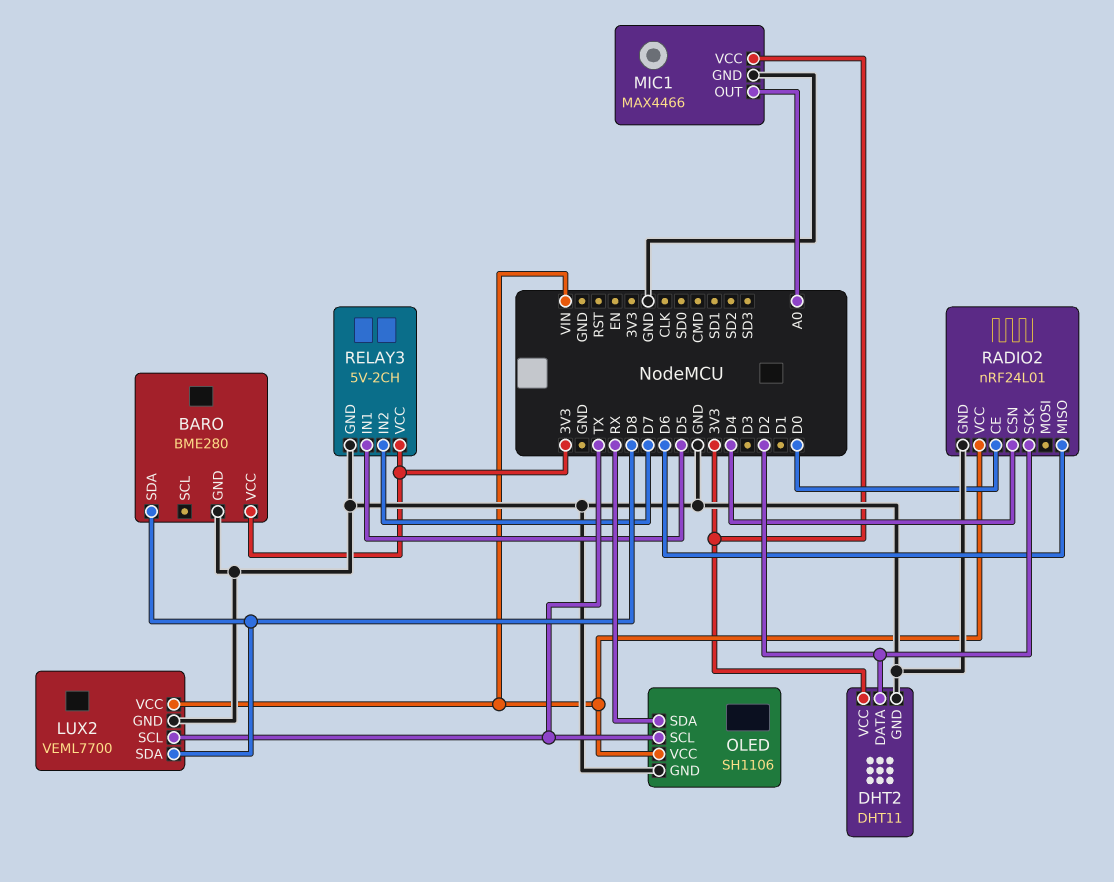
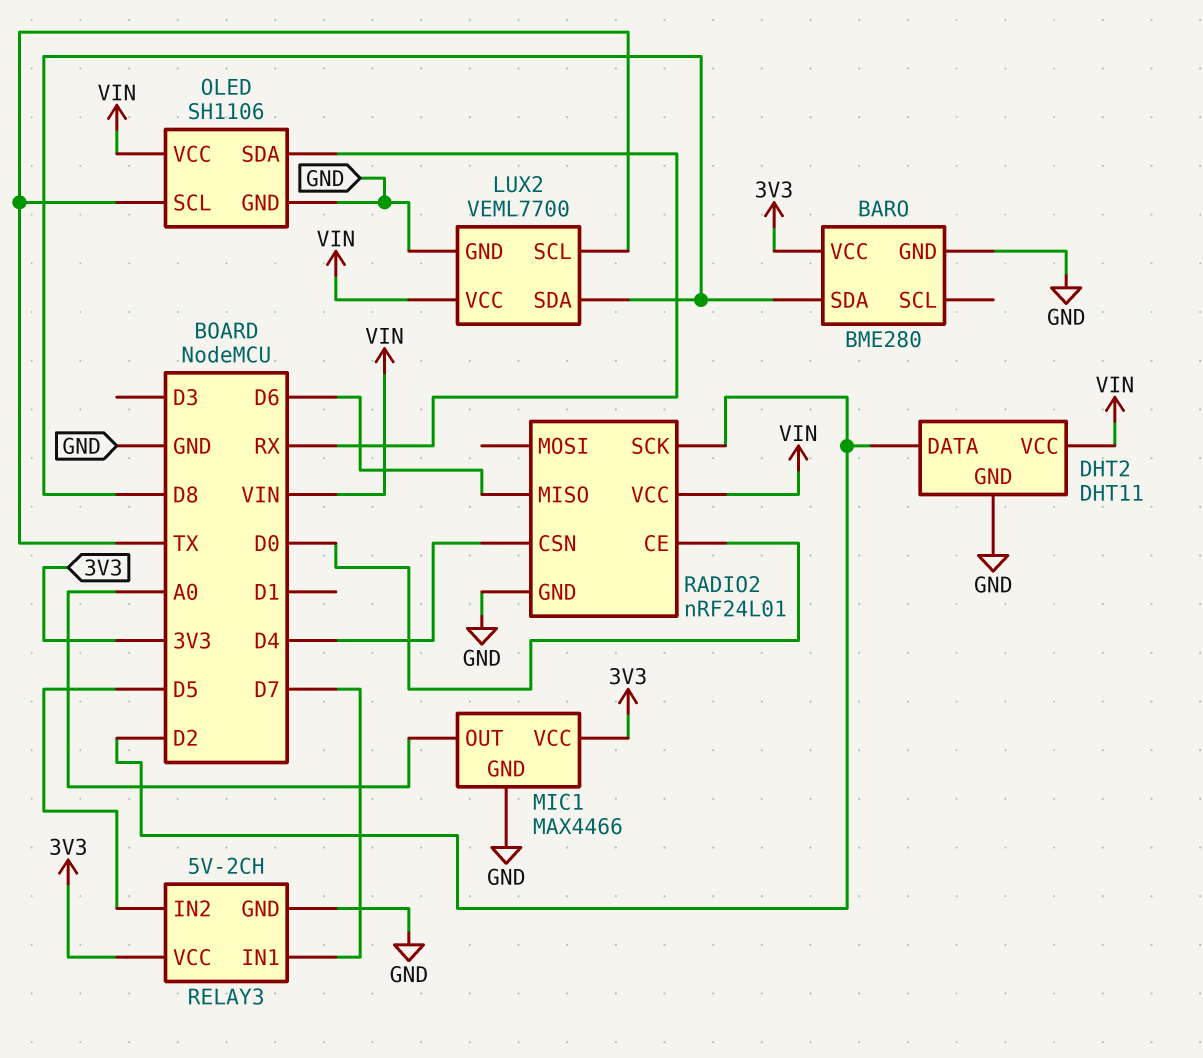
DHT2 pin VCC: 3V3 -> VIN
RELAY3 pin IN1: D5 -> D7
RELAY3 pin IN2: D7 -> D5

